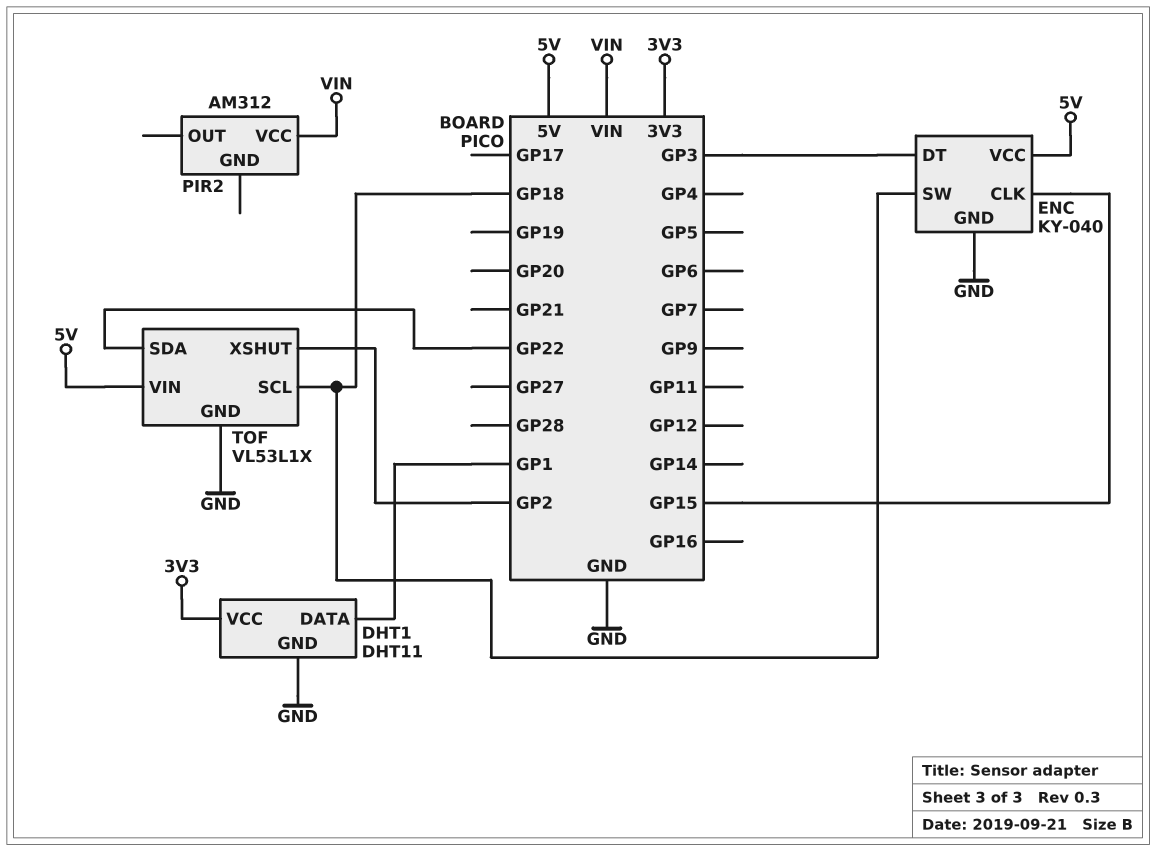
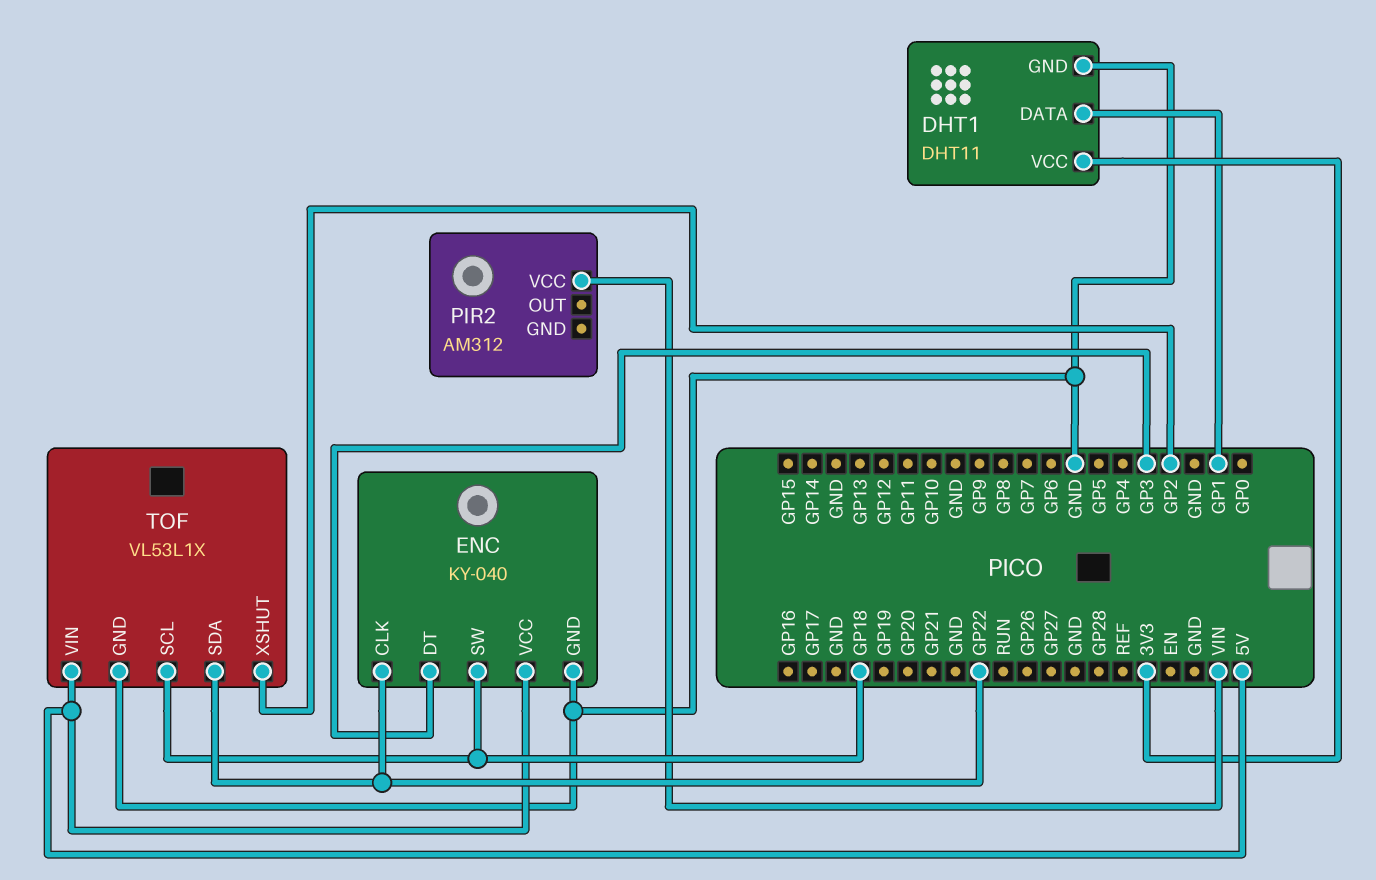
ENC pin CLK: GP15 -> GP22

